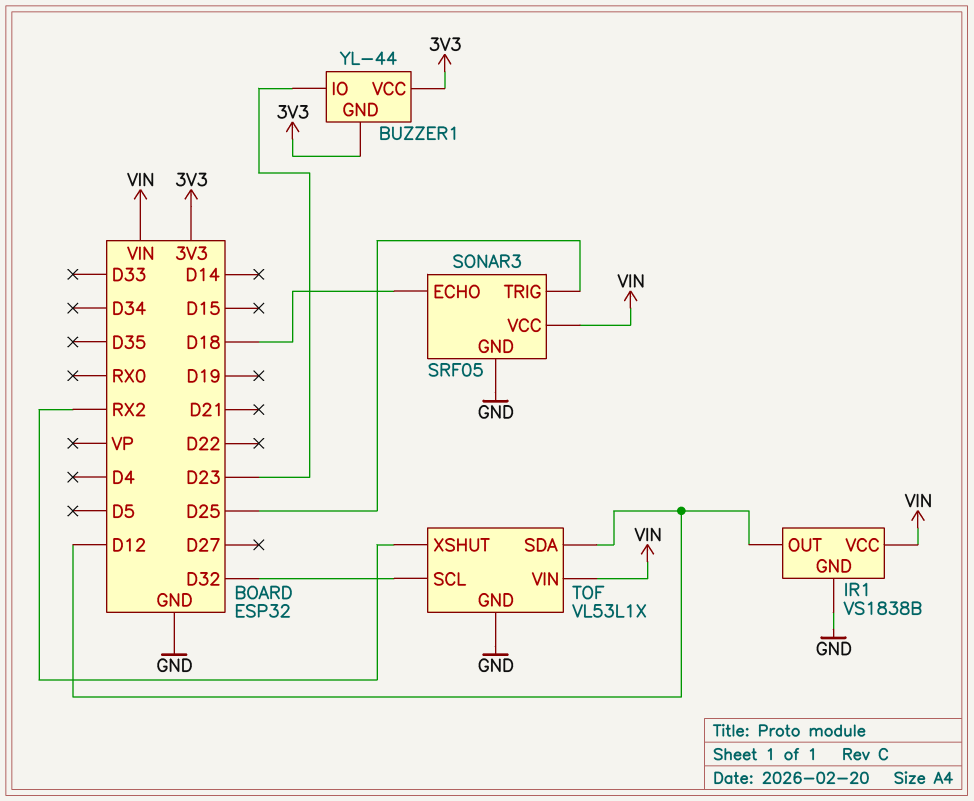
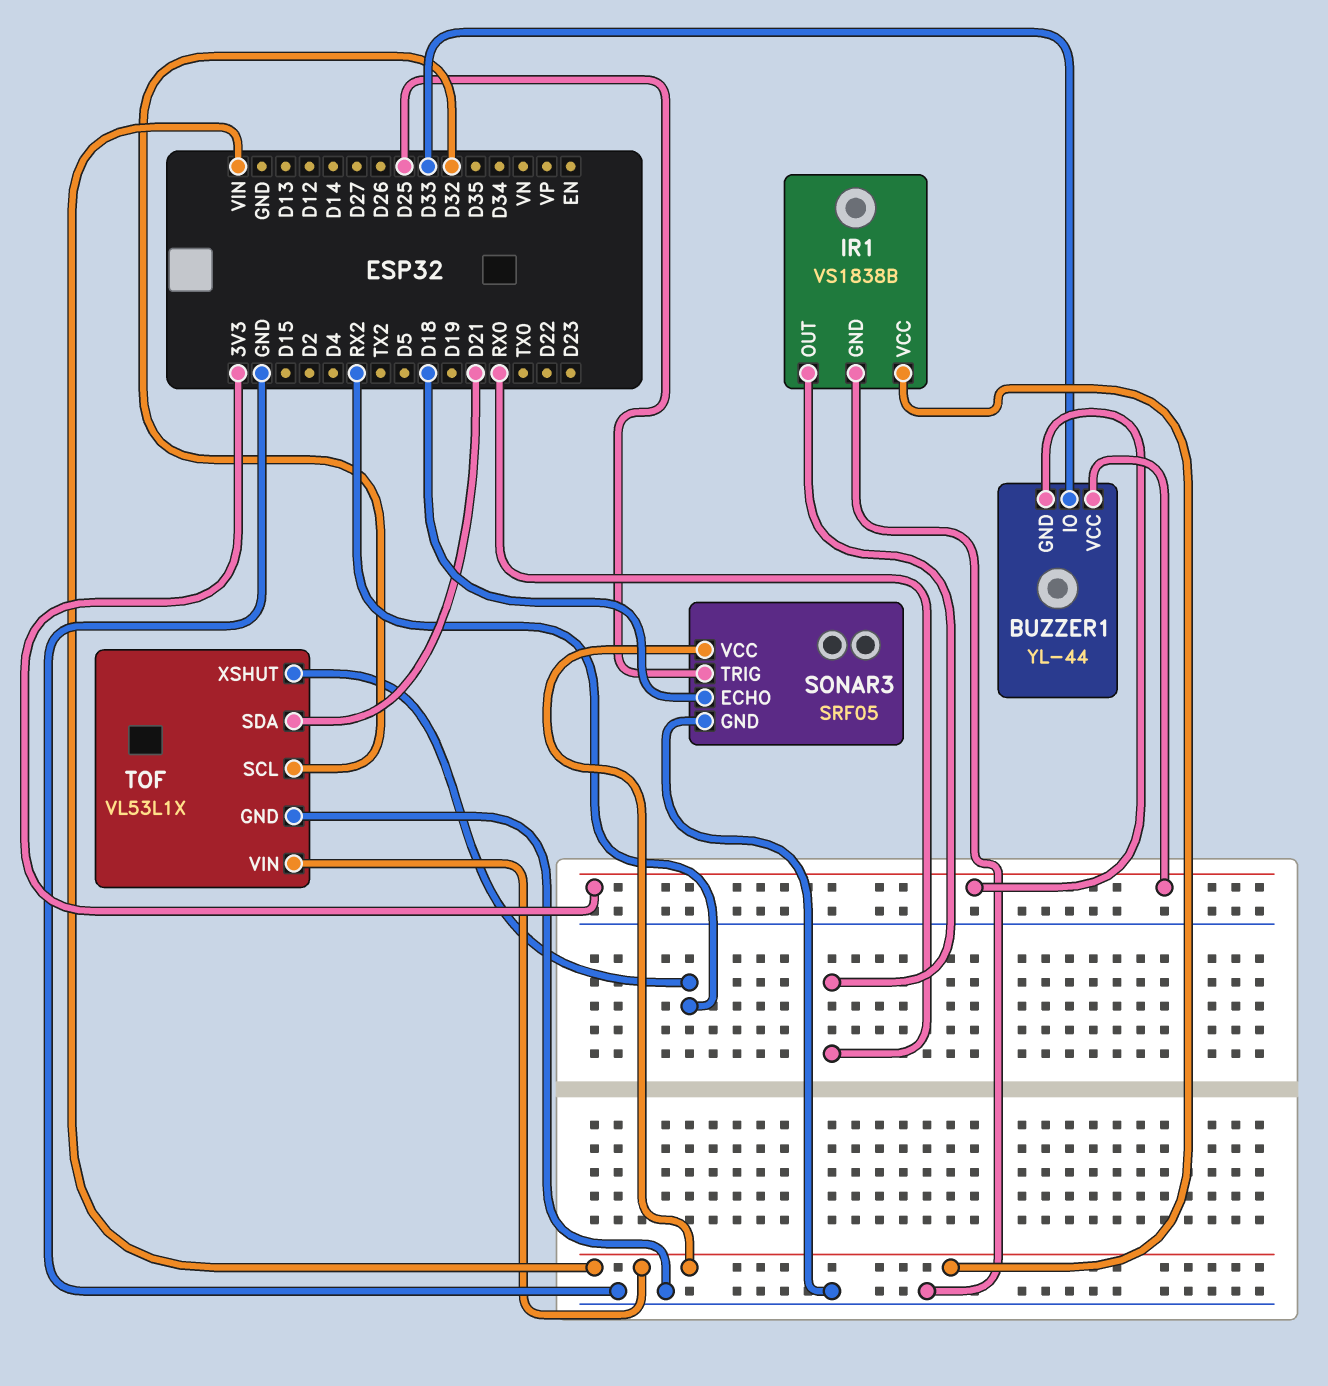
BUZZER1 pin IO: D23 -> D33
IR1 pin OUT: D12 -> RX0
TOF pin SDA: D12 -> D21

